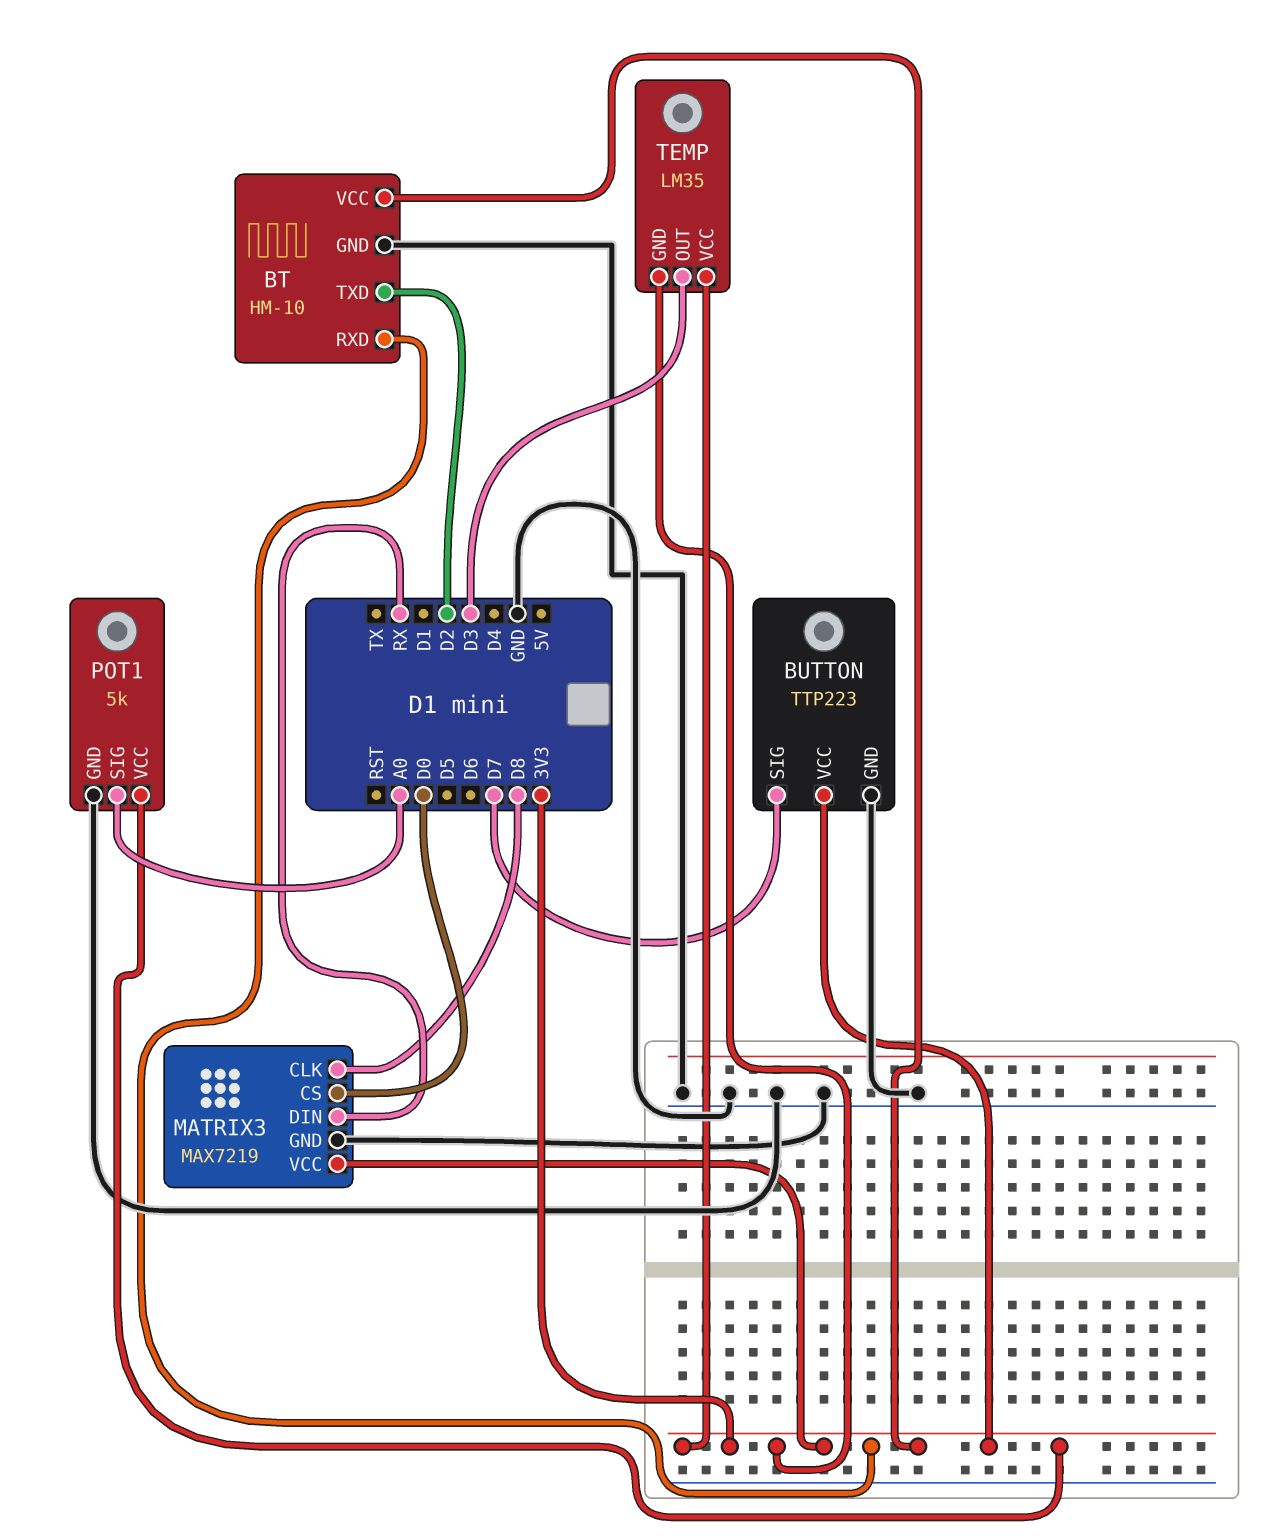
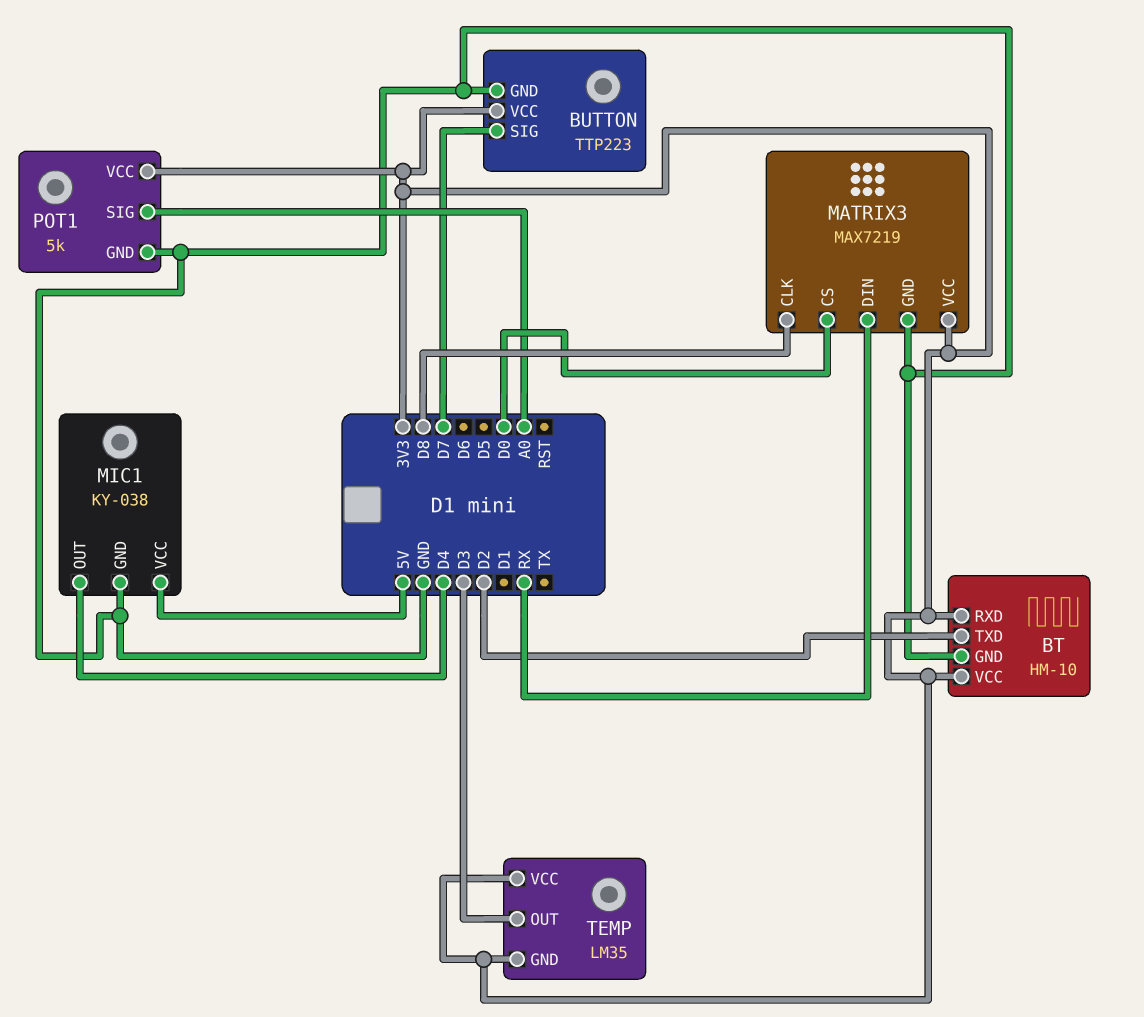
MIC1: none -> KY-038
MIC1 pin GND: none -> GND
MIC1 pin OUT: none -> D4
MIC1 pin VCC: none -> 5V

